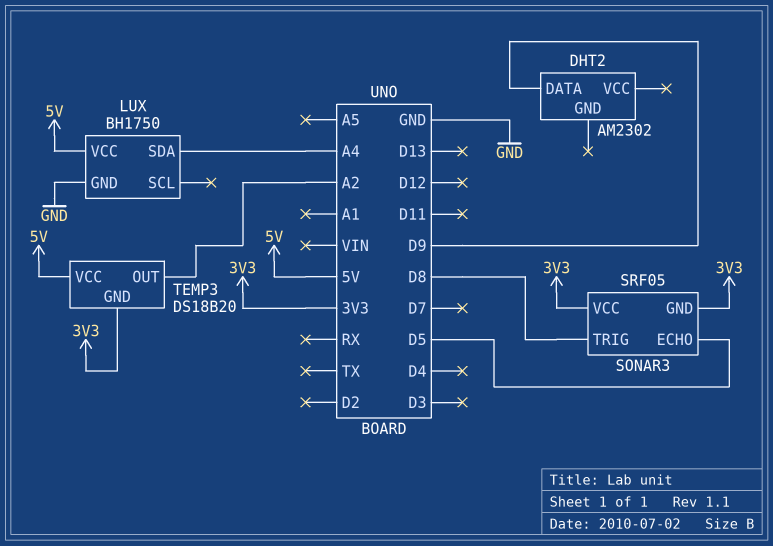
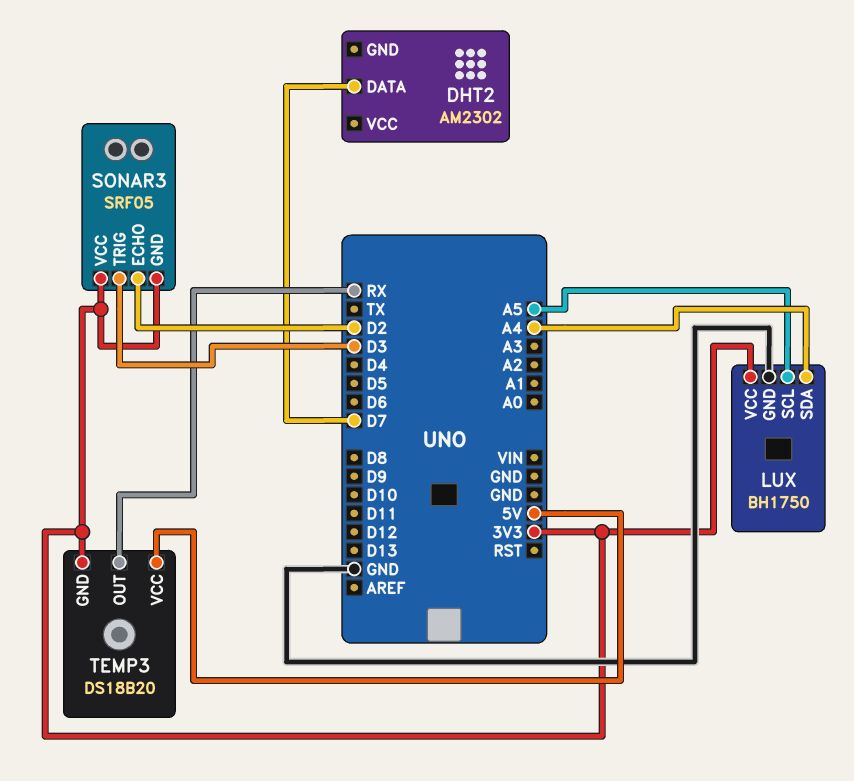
DHT2 pin DATA: D9 -> D7
LUX pin SCL: none -> A5
LUX pin VCC: 5V -> 3V3
SONAR3 pin ECHO: D5 -> D2
SONAR3 pin TRIG: D8 -> D3
TEMP3 pin OUT: A2 -> RX

